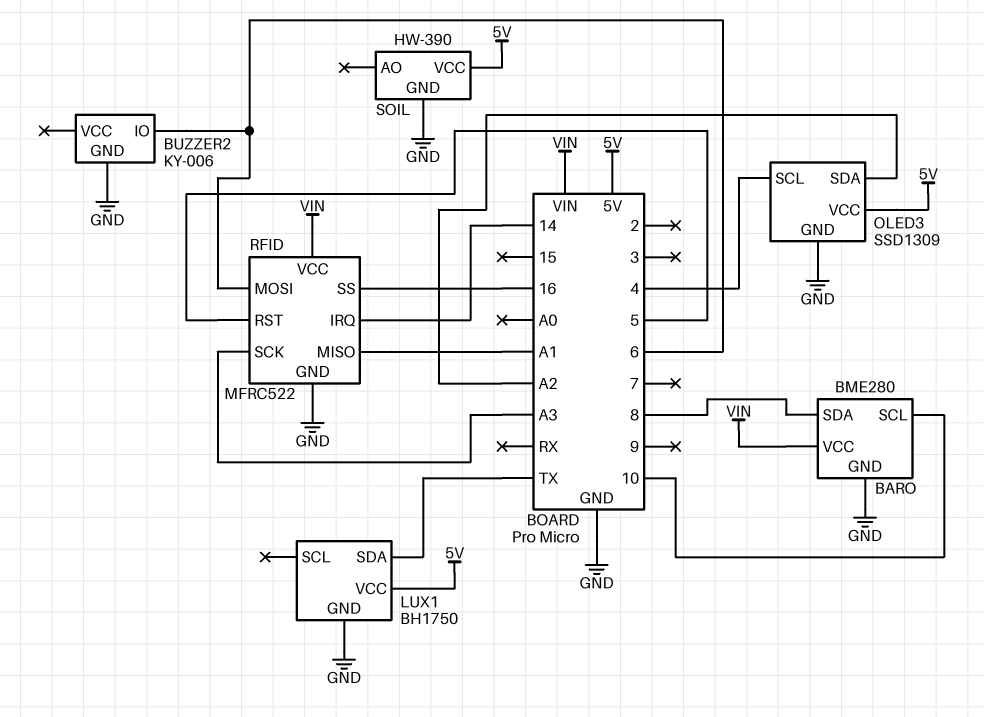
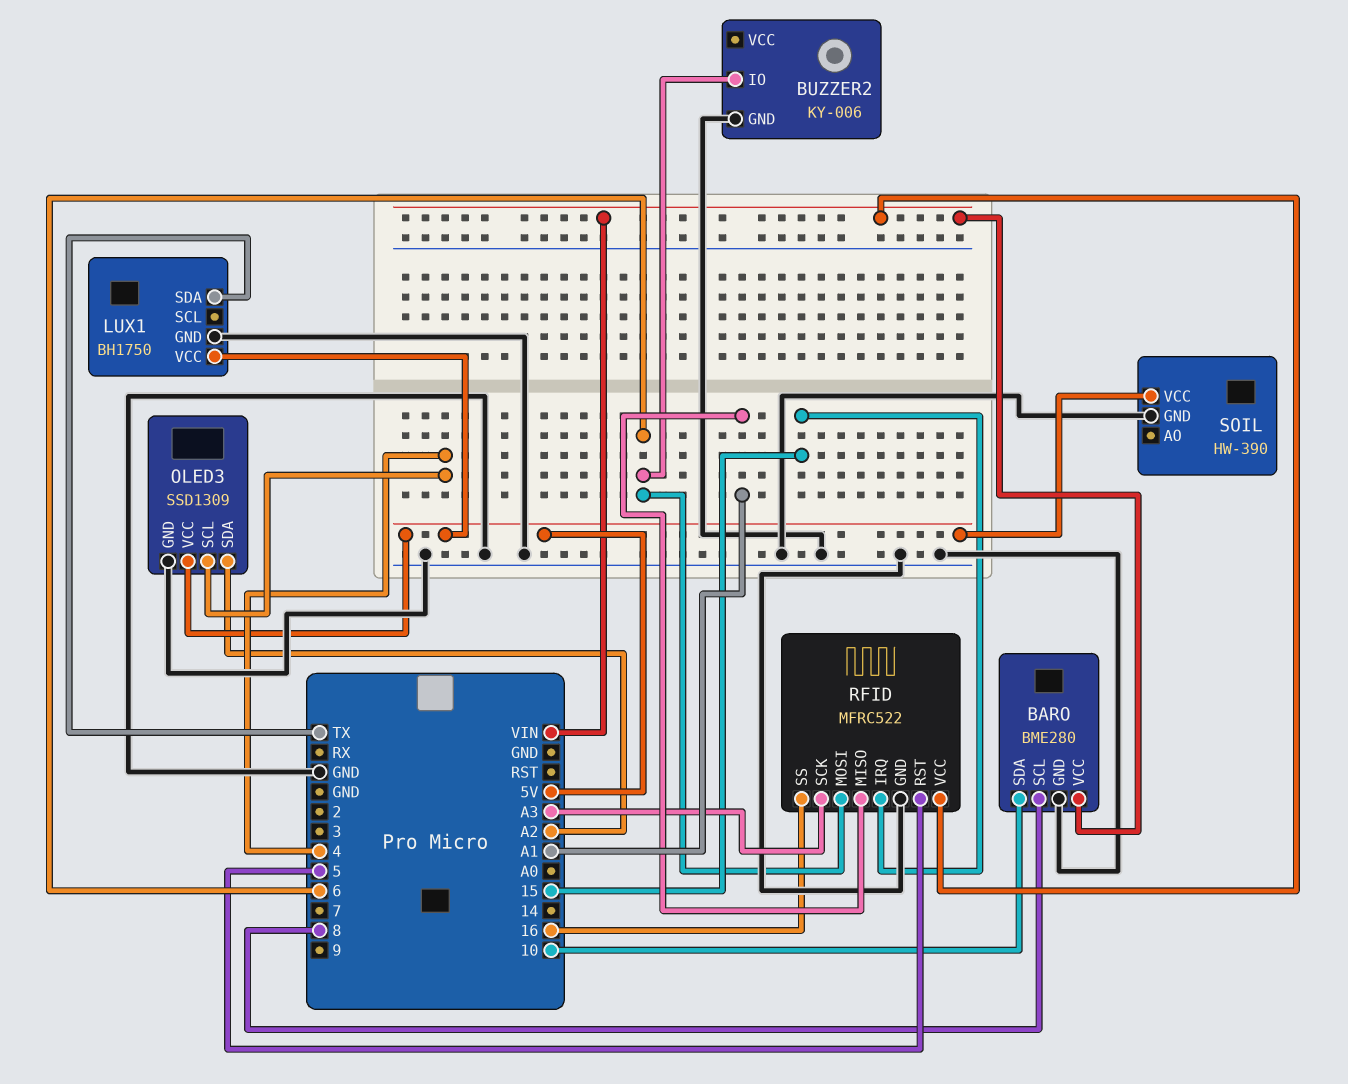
BARO pin SCL: 10 -> 8
BARO pin SDA: 8 -> 10
RFID pin IRQ: 14 -> 15

